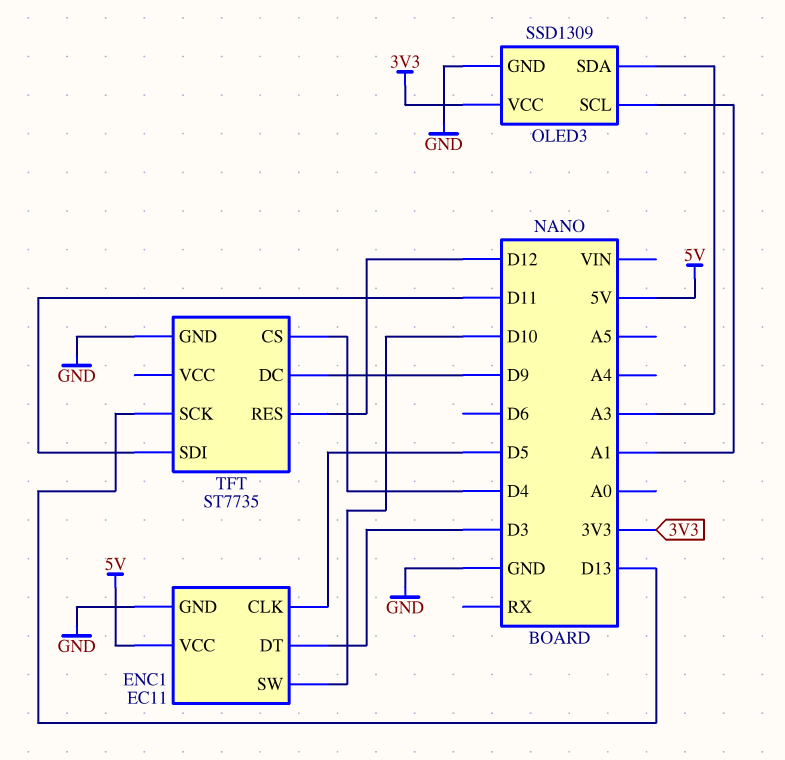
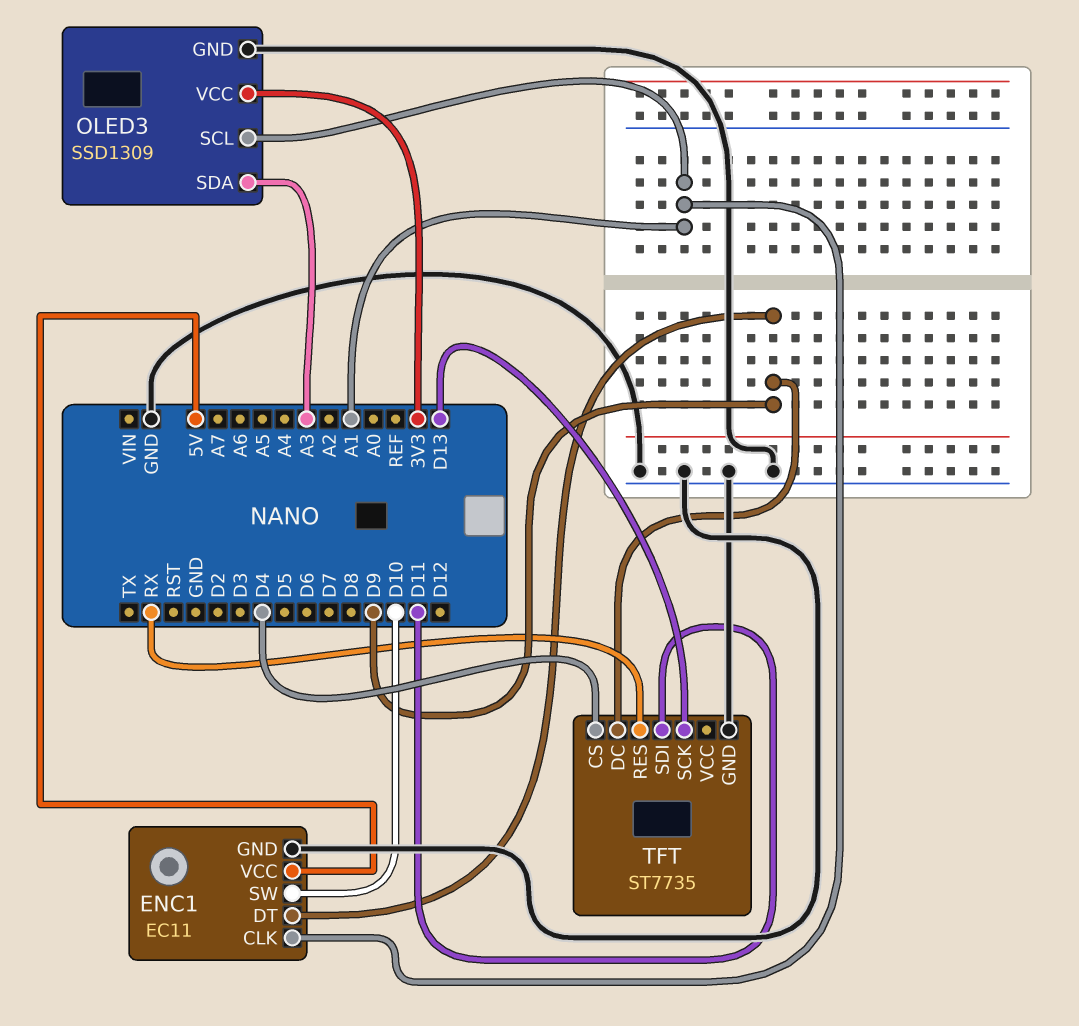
ENC1 pin CLK: D5 -> A1
ENC1 pin DT: D3 -> D9
TFT pin RES: D12 -> RX

